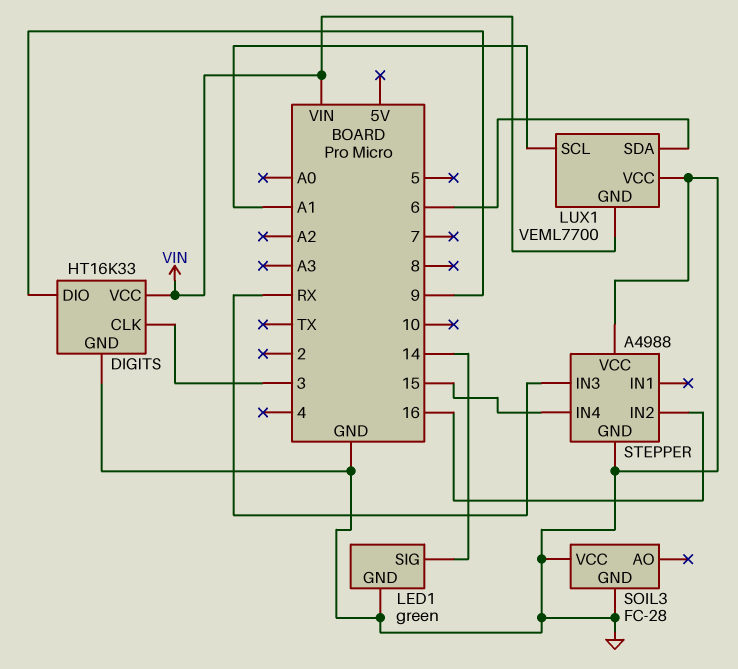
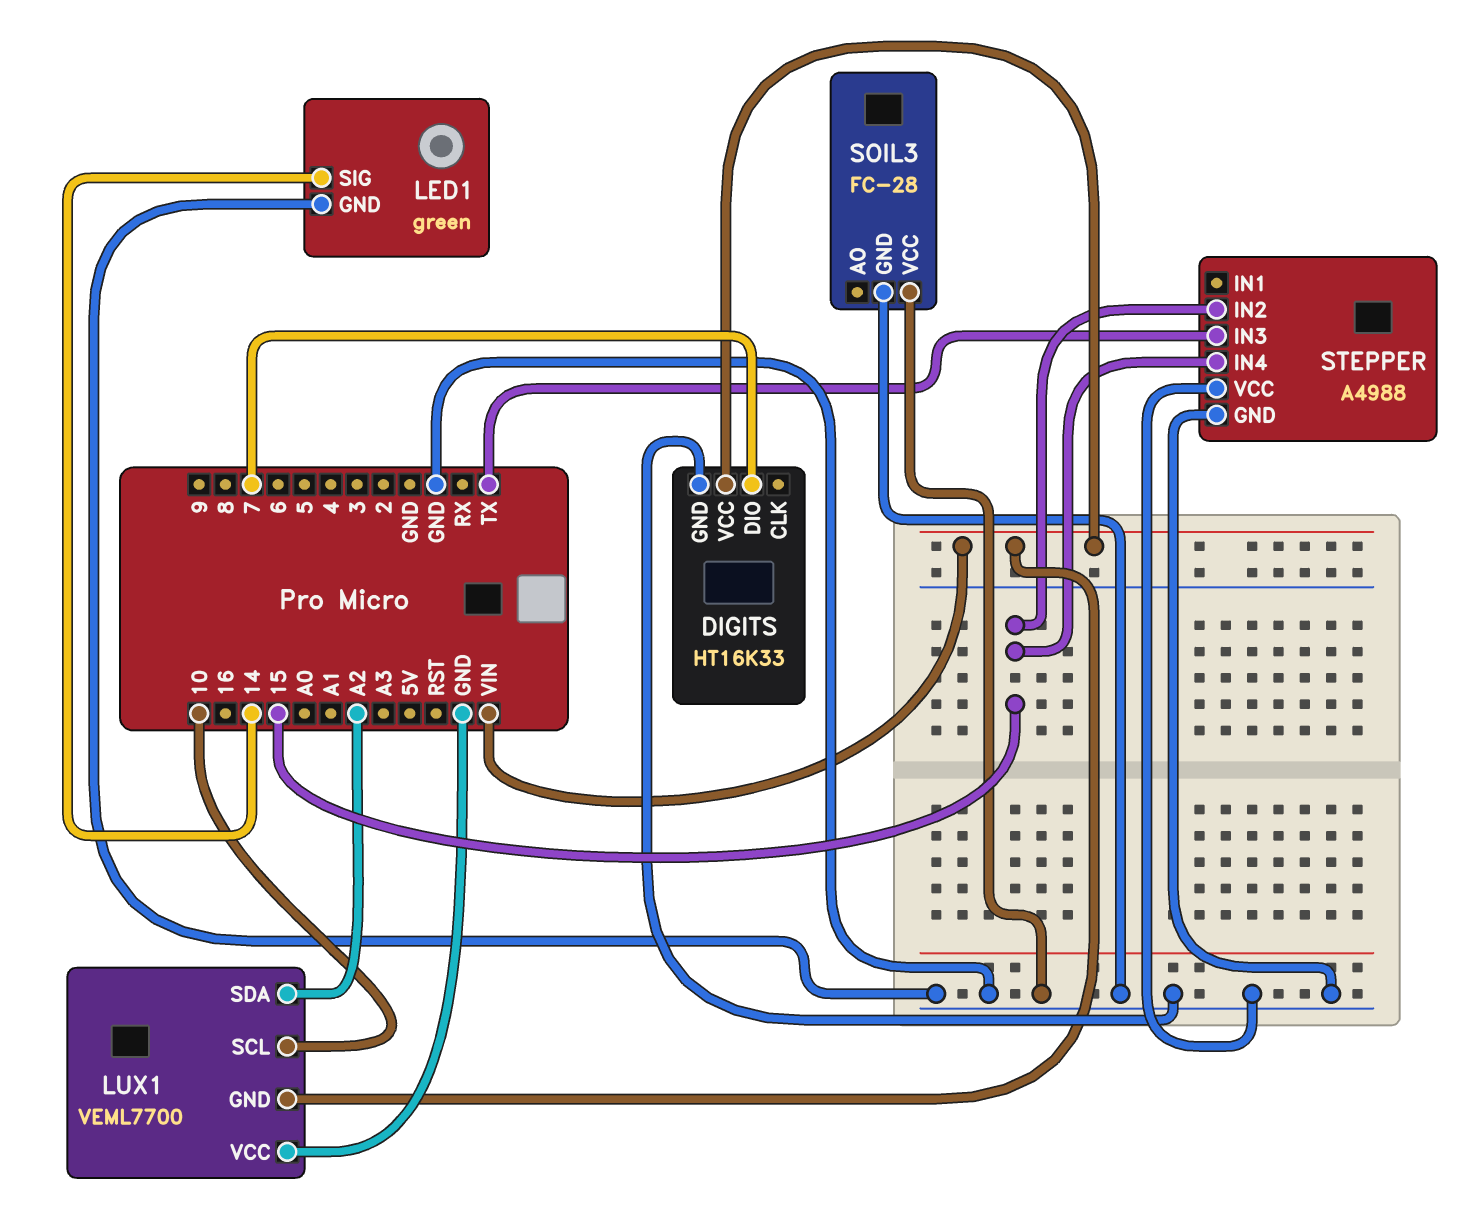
DIGITS pin CLK: 3 -> none
DIGITS pin DIO: 9 -> 7
LUX1 pin SCL: A1 -> 10
LUX1 pin SDA: 6 -> A2
STEPPER pin IN2: 16 -> 15
STEPPER pin IN3: RX -> TX

